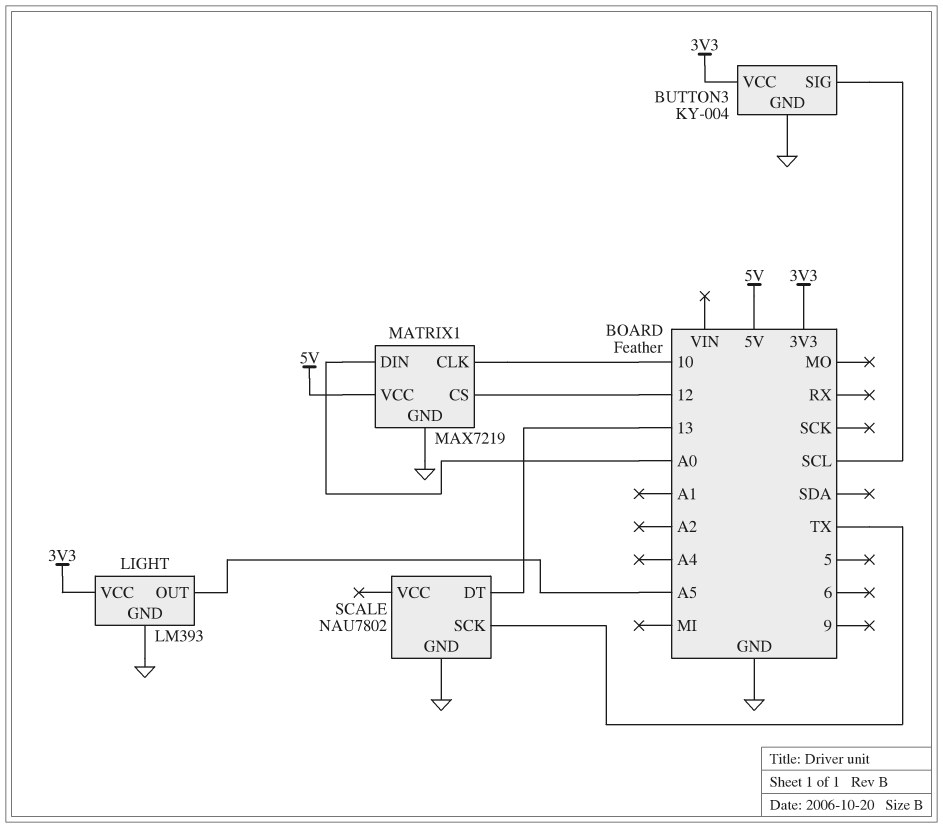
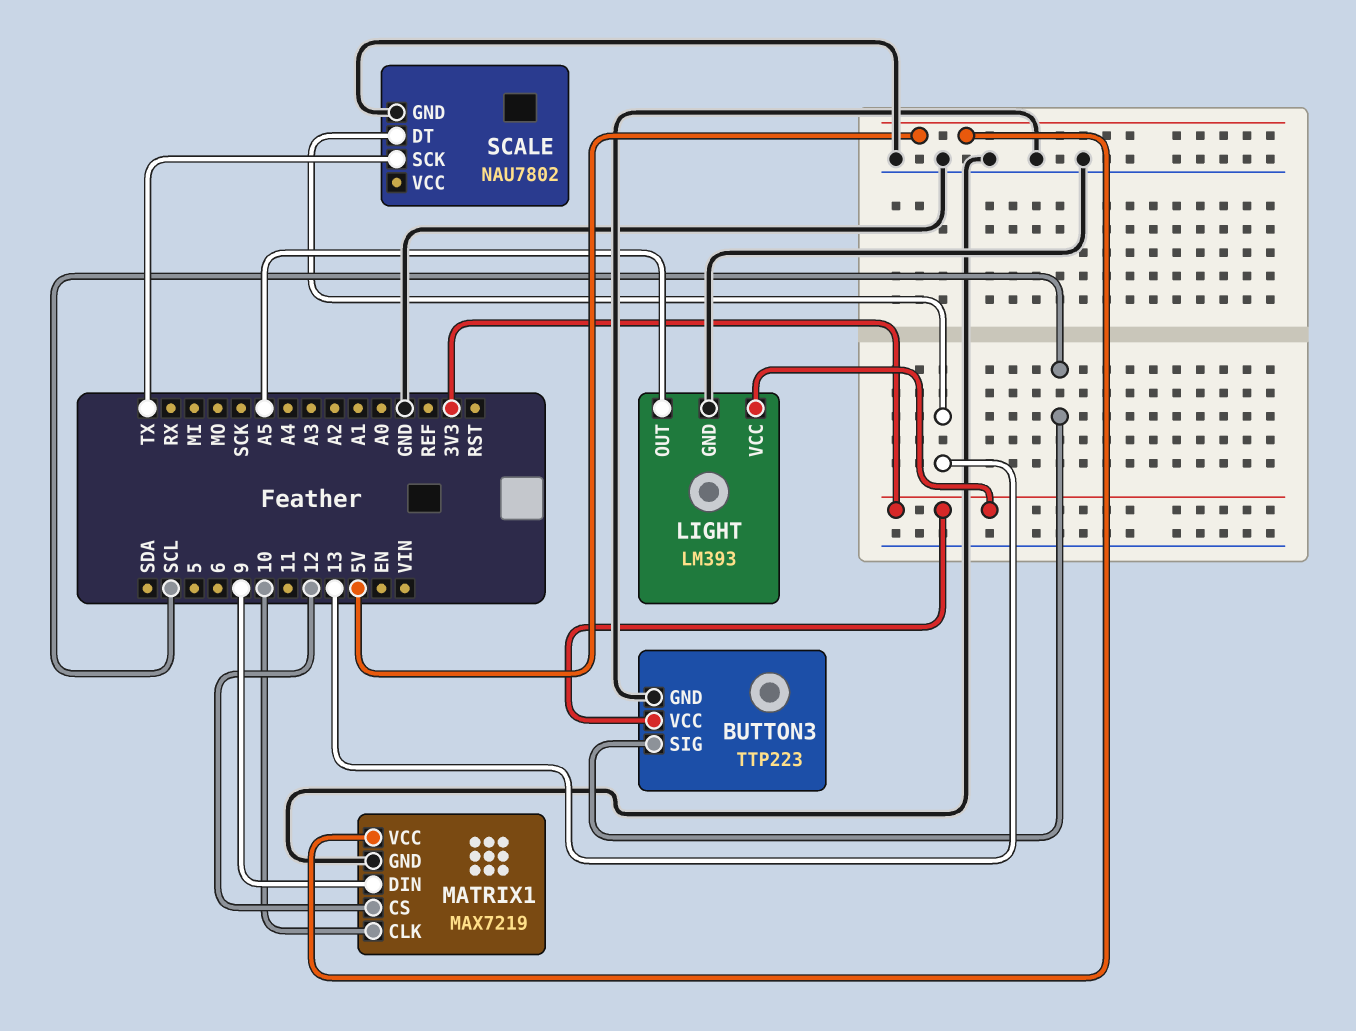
BUTTON3: KY-004 -> TTP223
MATRIX1 pin DIN: A0 -> 9

